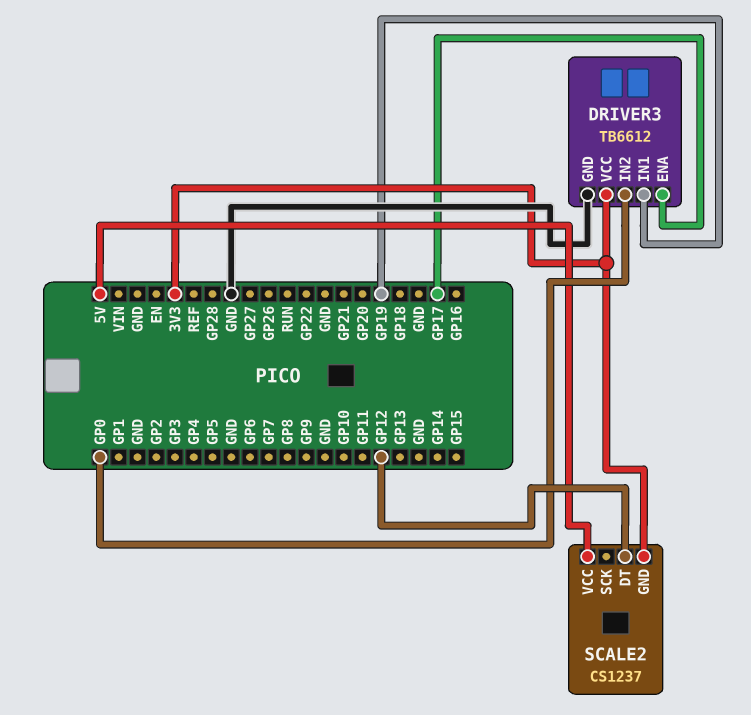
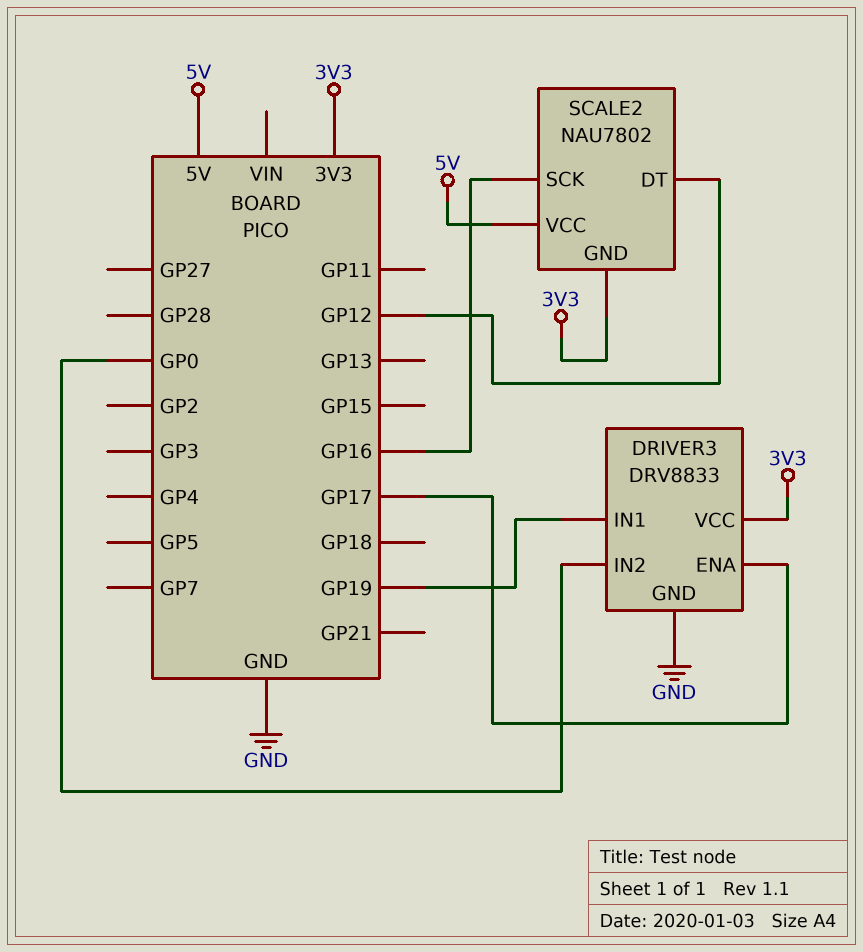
DRIVER3: TB6612 -> DRV8833
SCALE2: CS1237 -> NAU7802
SCALE2 pin SCK: none -> GP16

